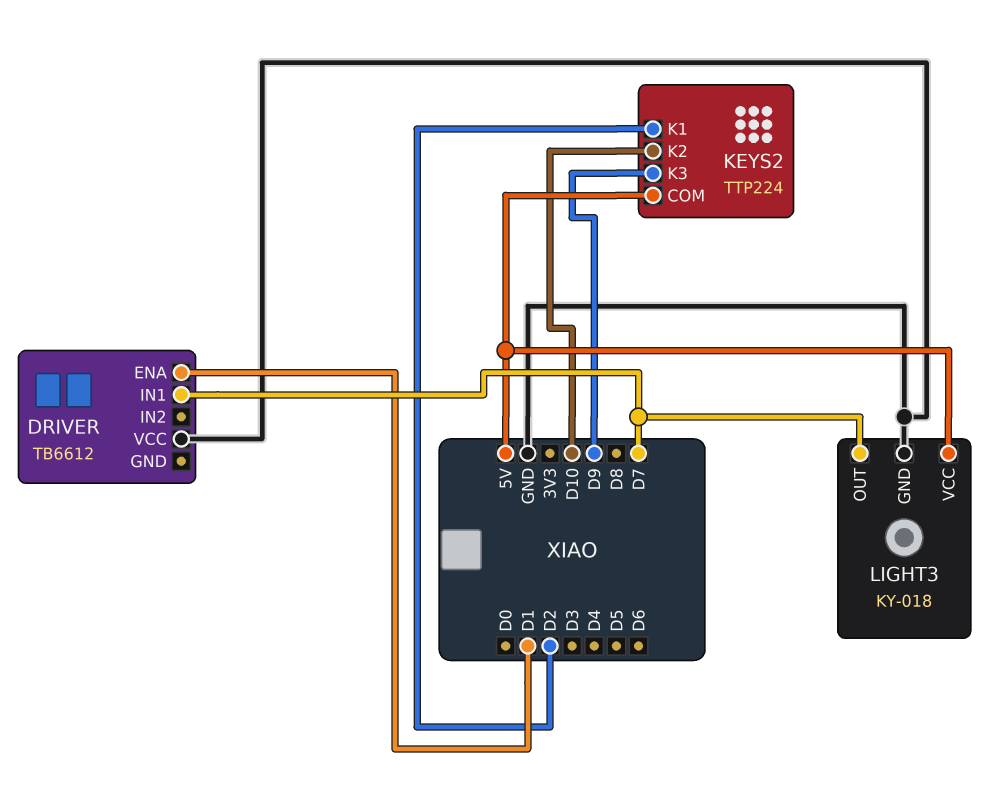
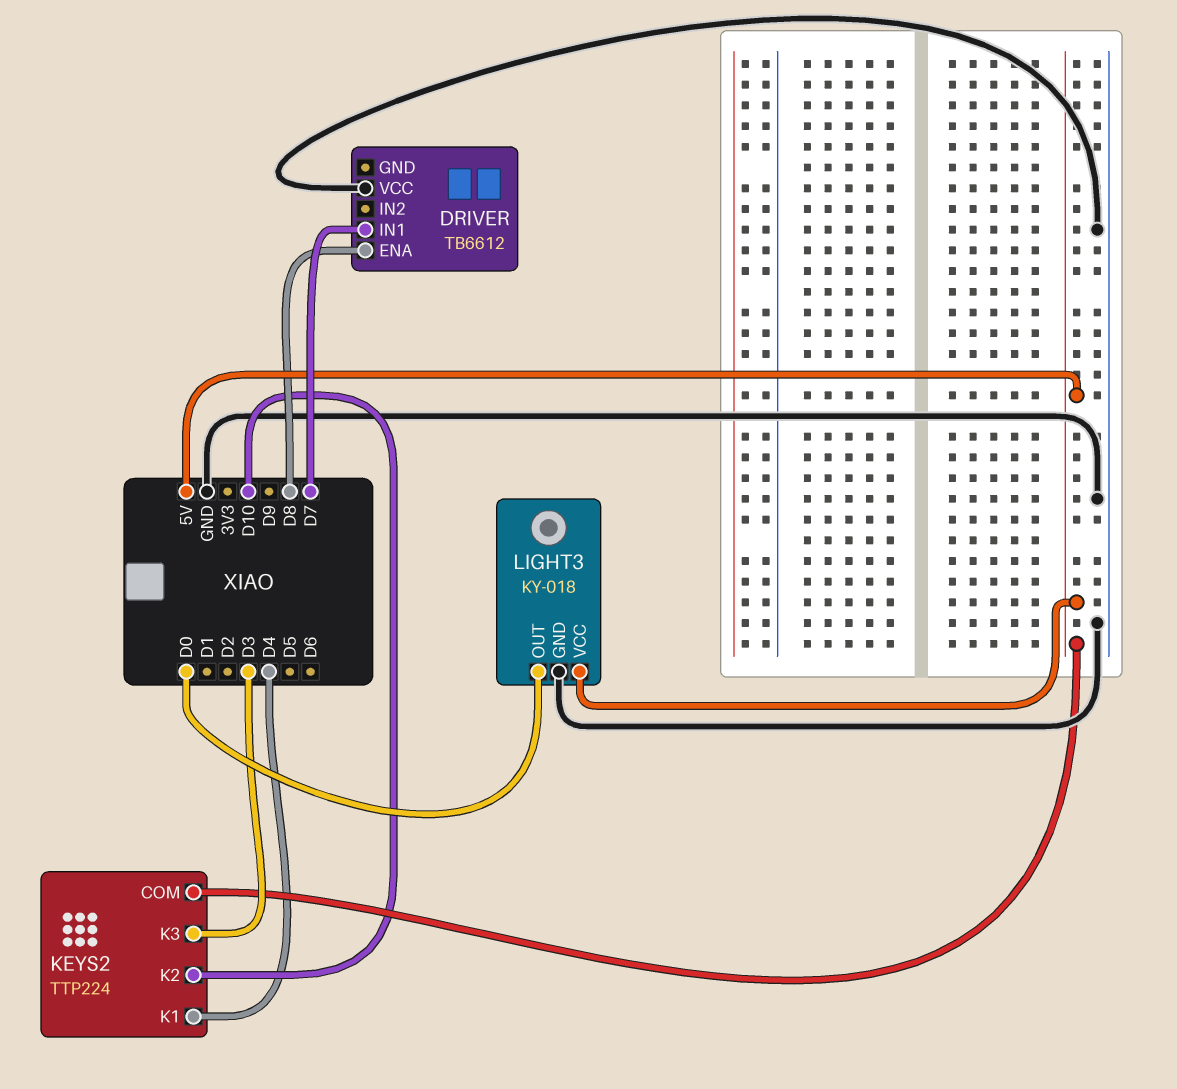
DRIVER pin ENA: D1 -> D8
KEYS2 pin K1: D2 -> D4
KEYS2 pin K3: D9 -> D3
LIGHT3 pin OUT: D7 -> D0

